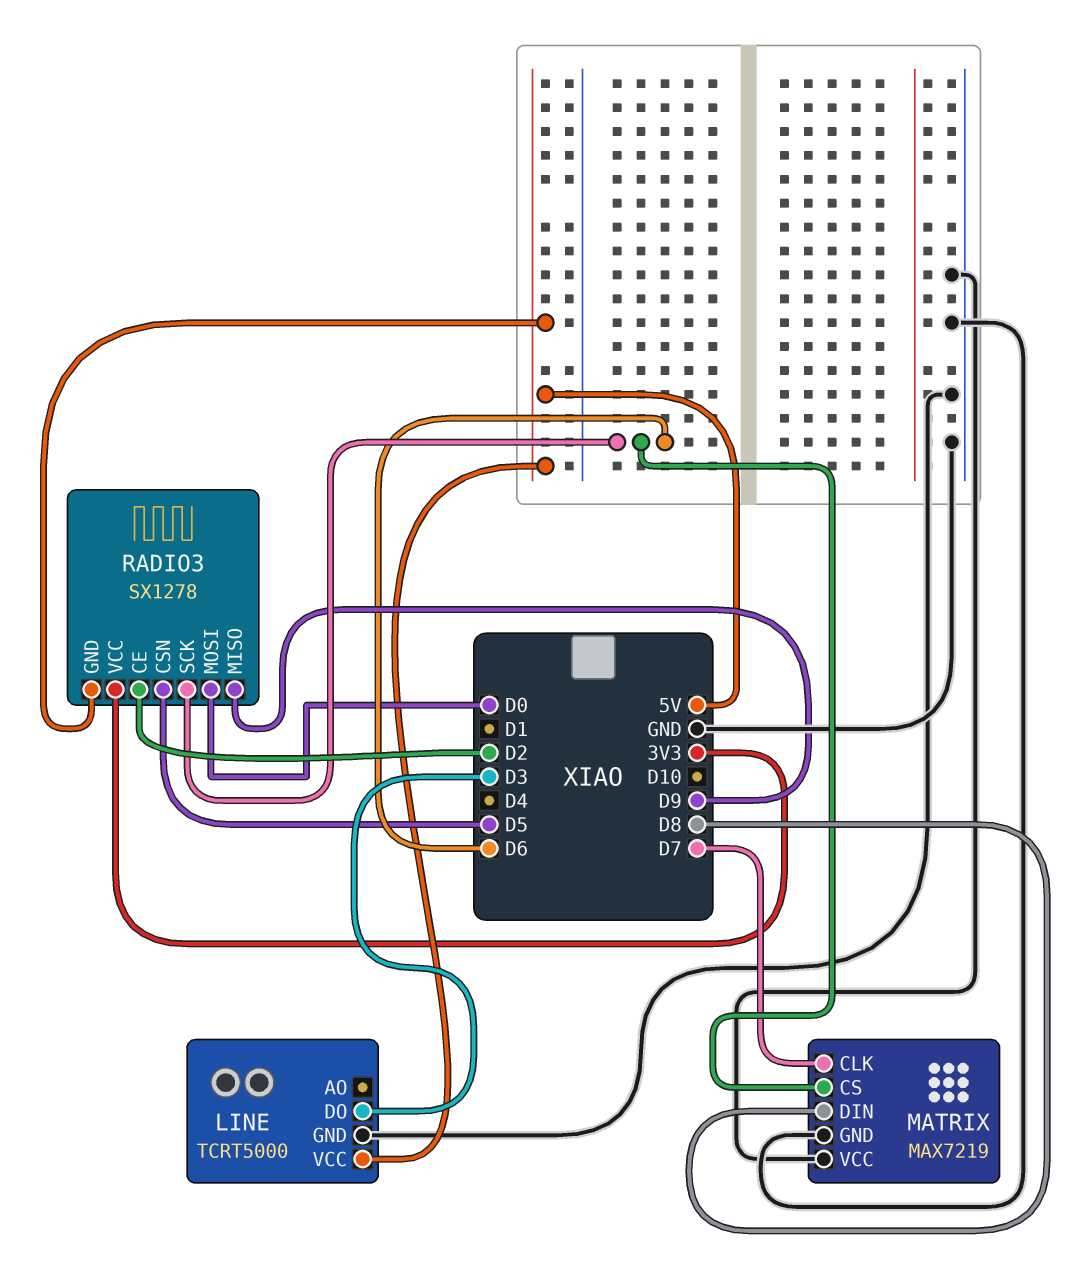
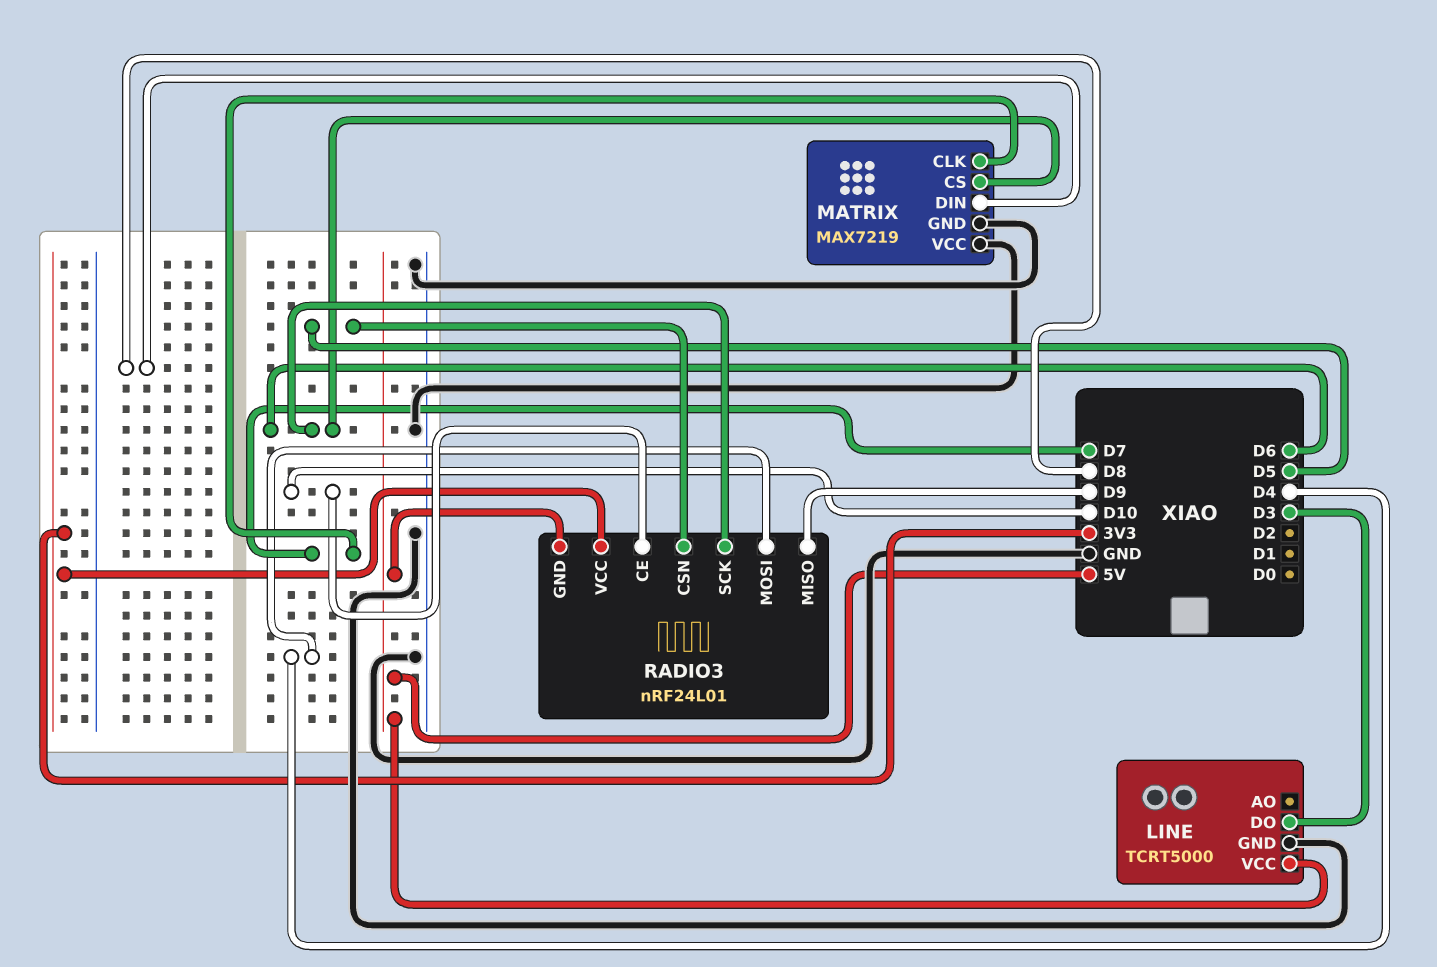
RADIO3: SX1278 -> nRF24L01
RADIO3 pin CE: D2 -> D10
RADIO3 pin MOSI: D0 -> D4

